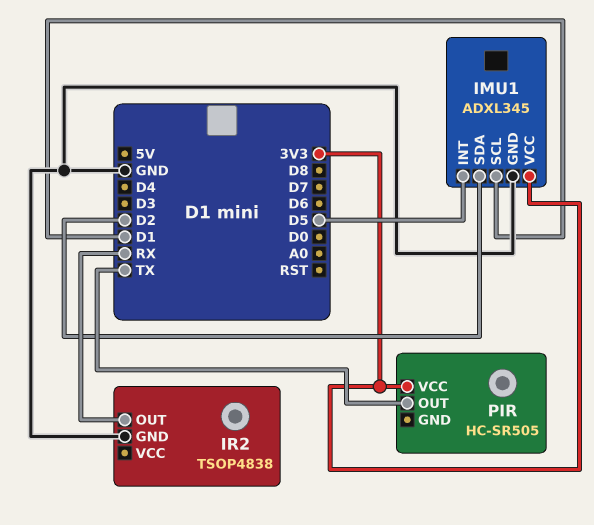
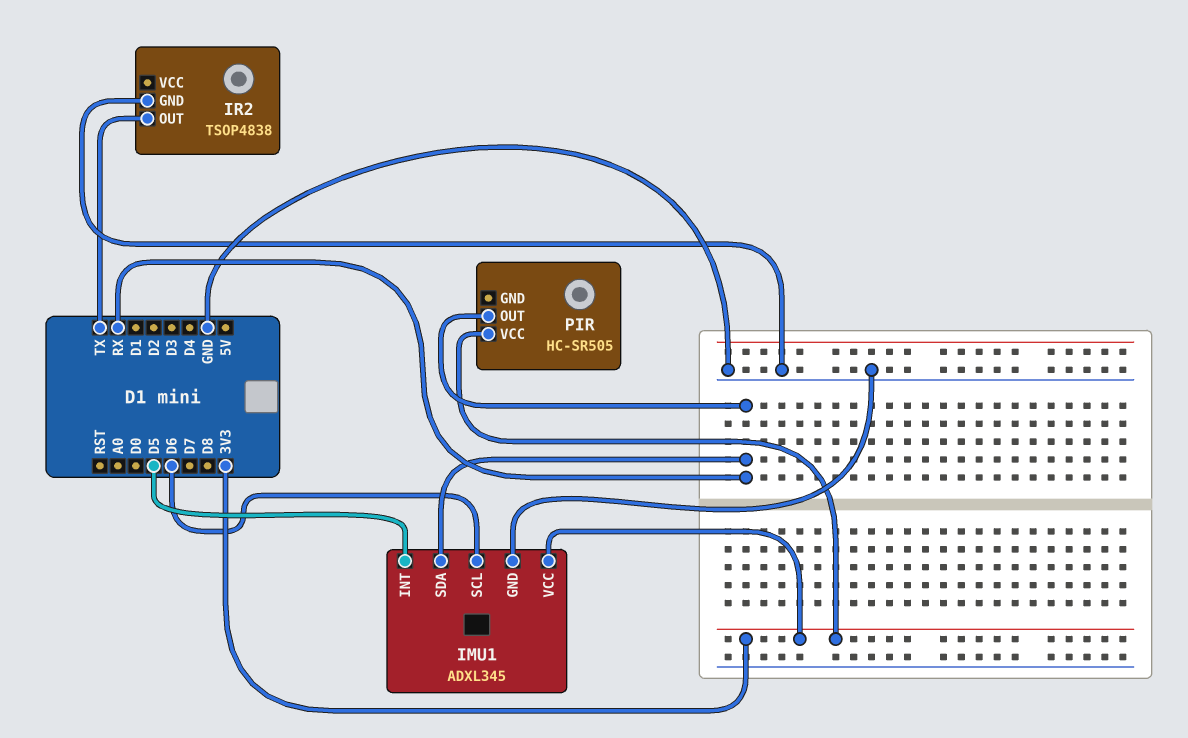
IMU1 pin SCL: D1 -> D6
IMU1 pin SDA: D2 -> RX
IR2 pin OUT: RX -> TX
PIR pin OUT: TX -> RX

